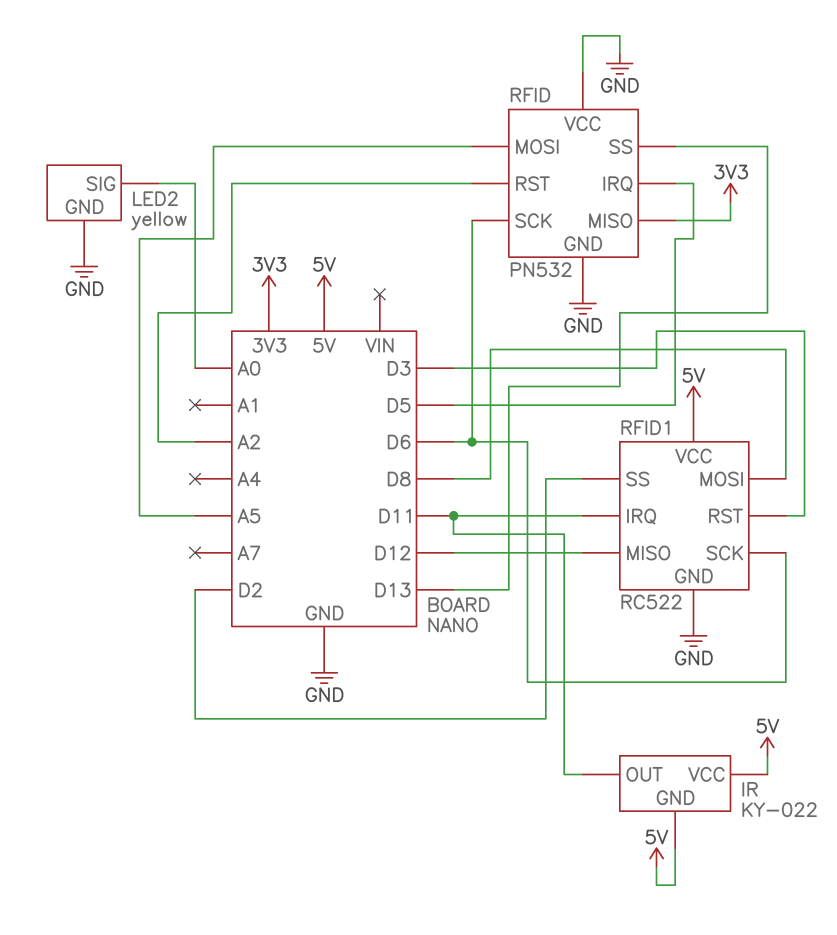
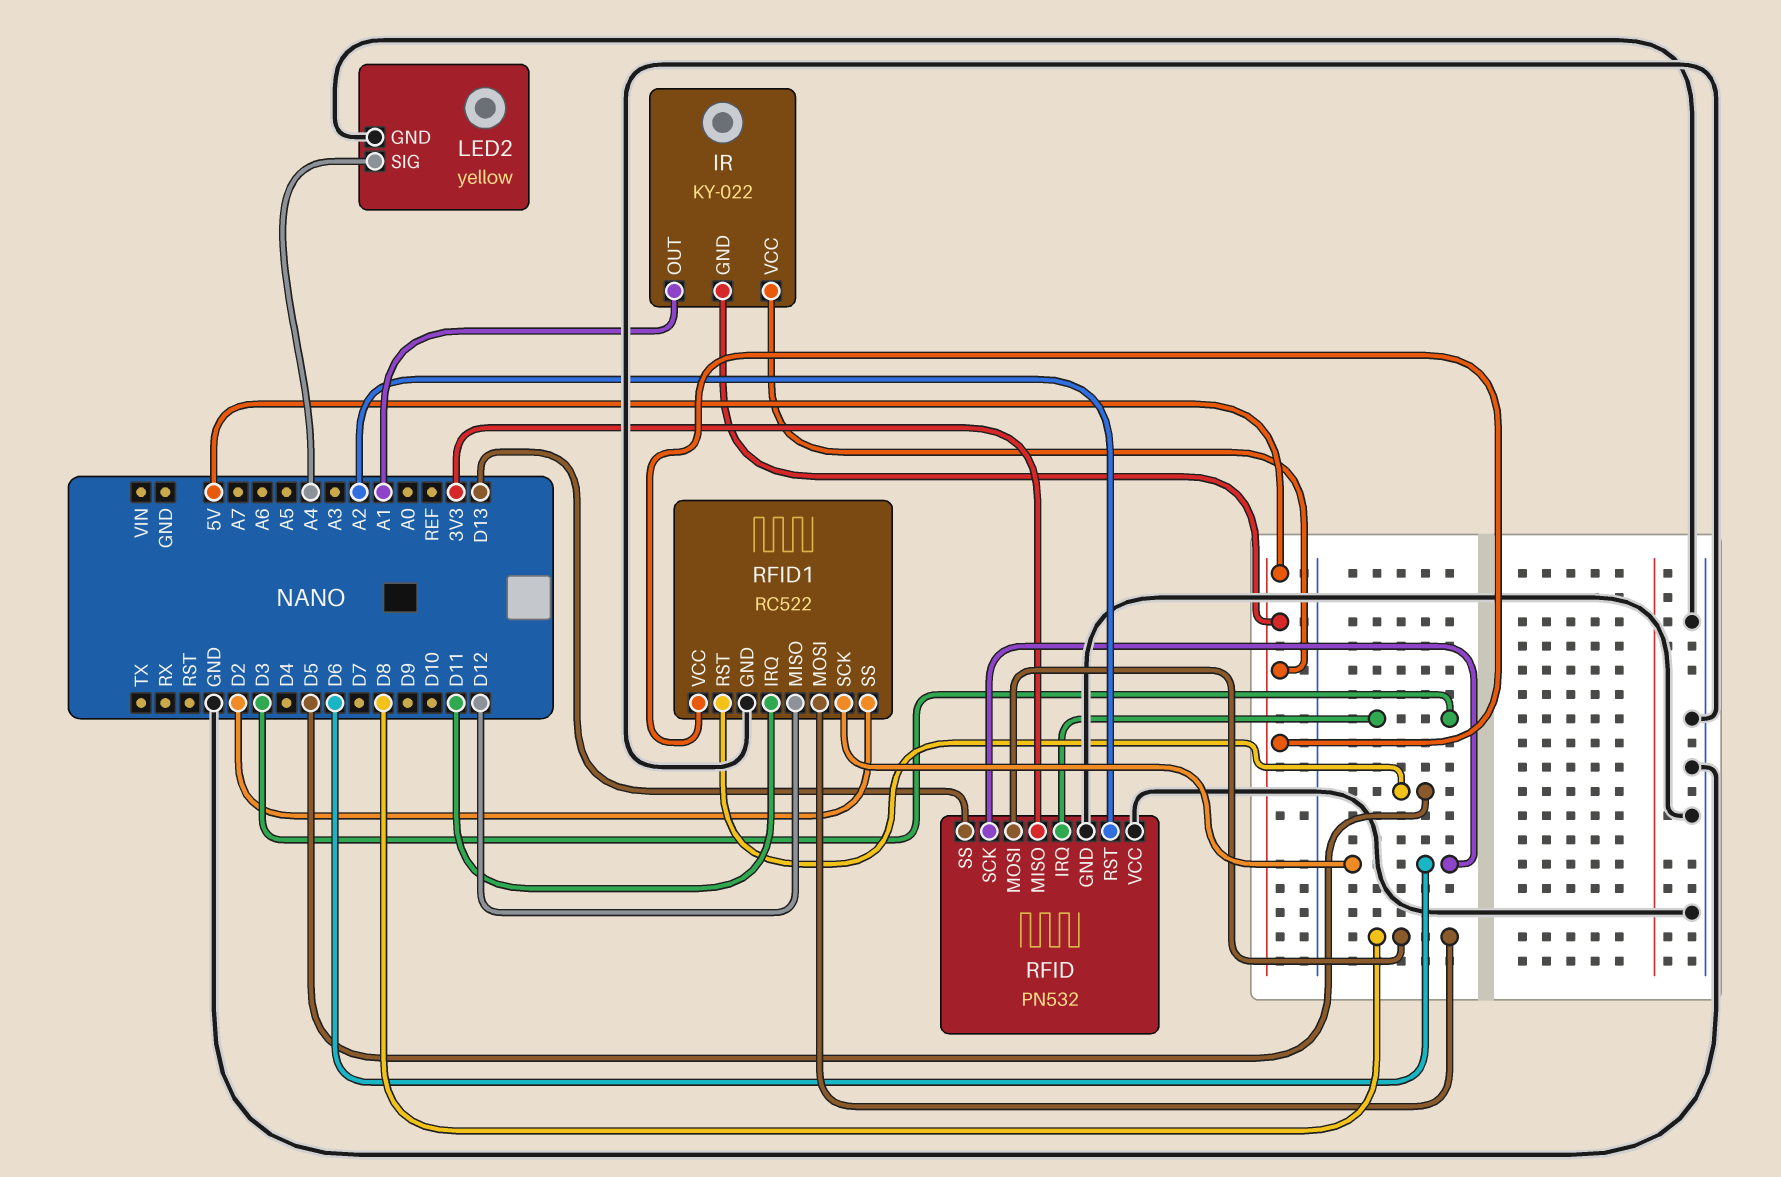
IR pin OUT: D11 -> A1
LED2 pin SIG: A0 -> A4
RFID pin IRQ: D5 -> D3
RFID pin MOSI: A5 -> D8
RFID1 pin RST: D3 -> D5

